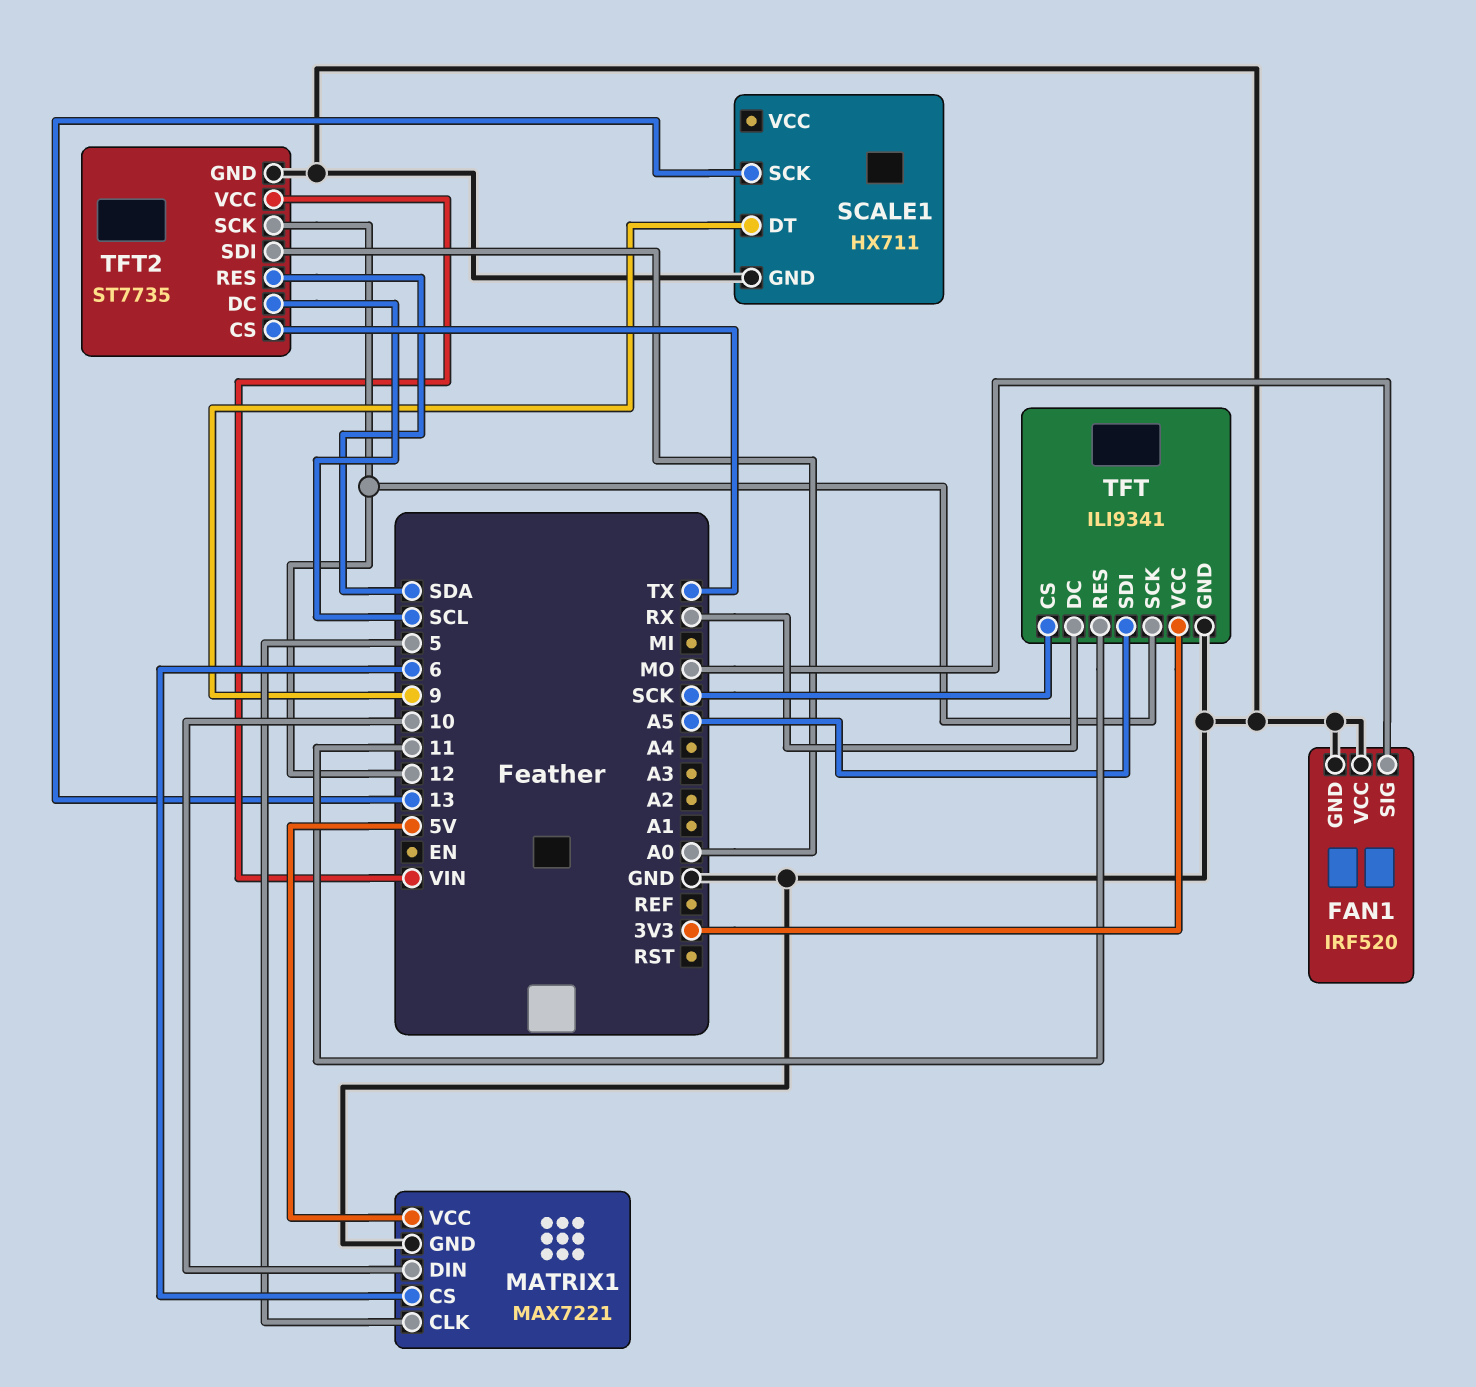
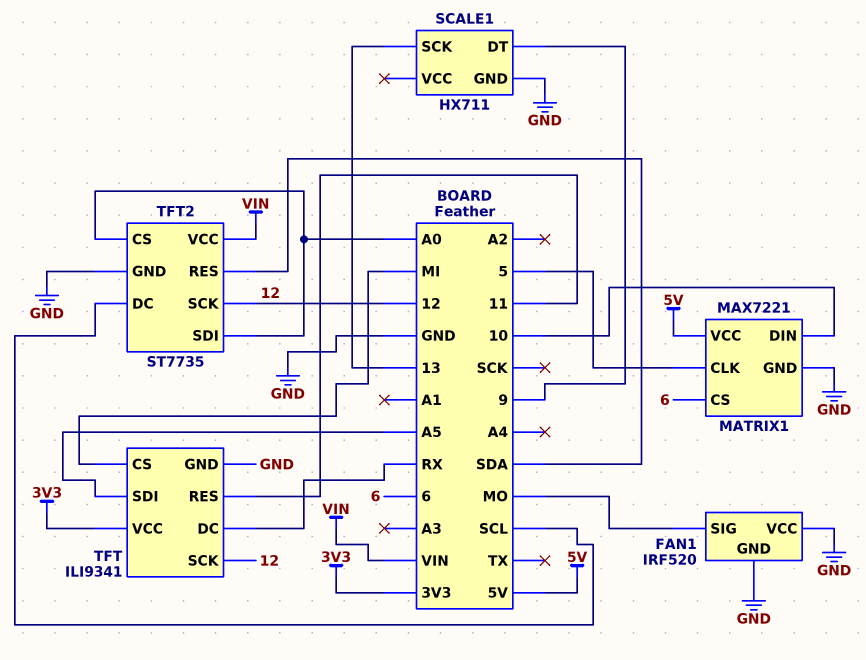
TFT pin CS: SCK -> MI
TFT2 pin CS: TX -> A0

